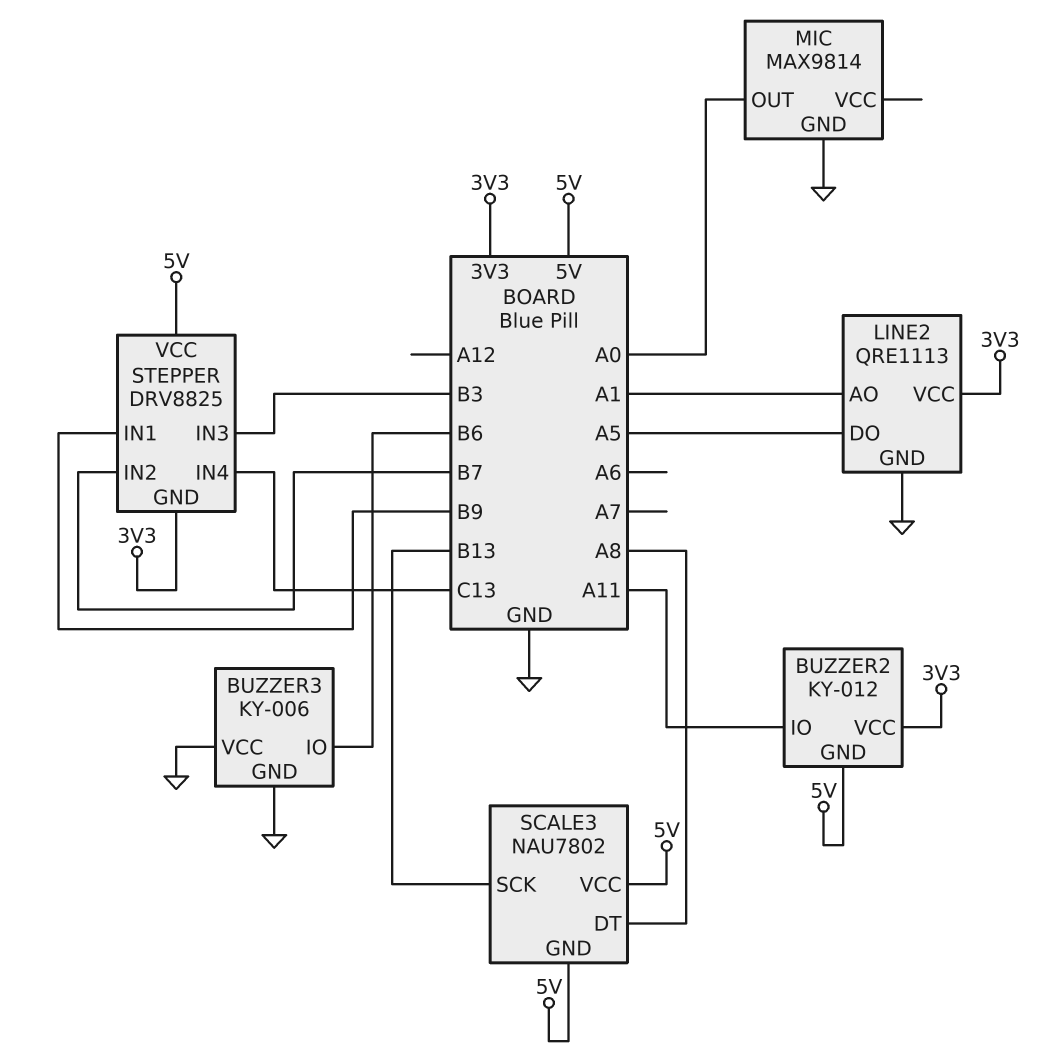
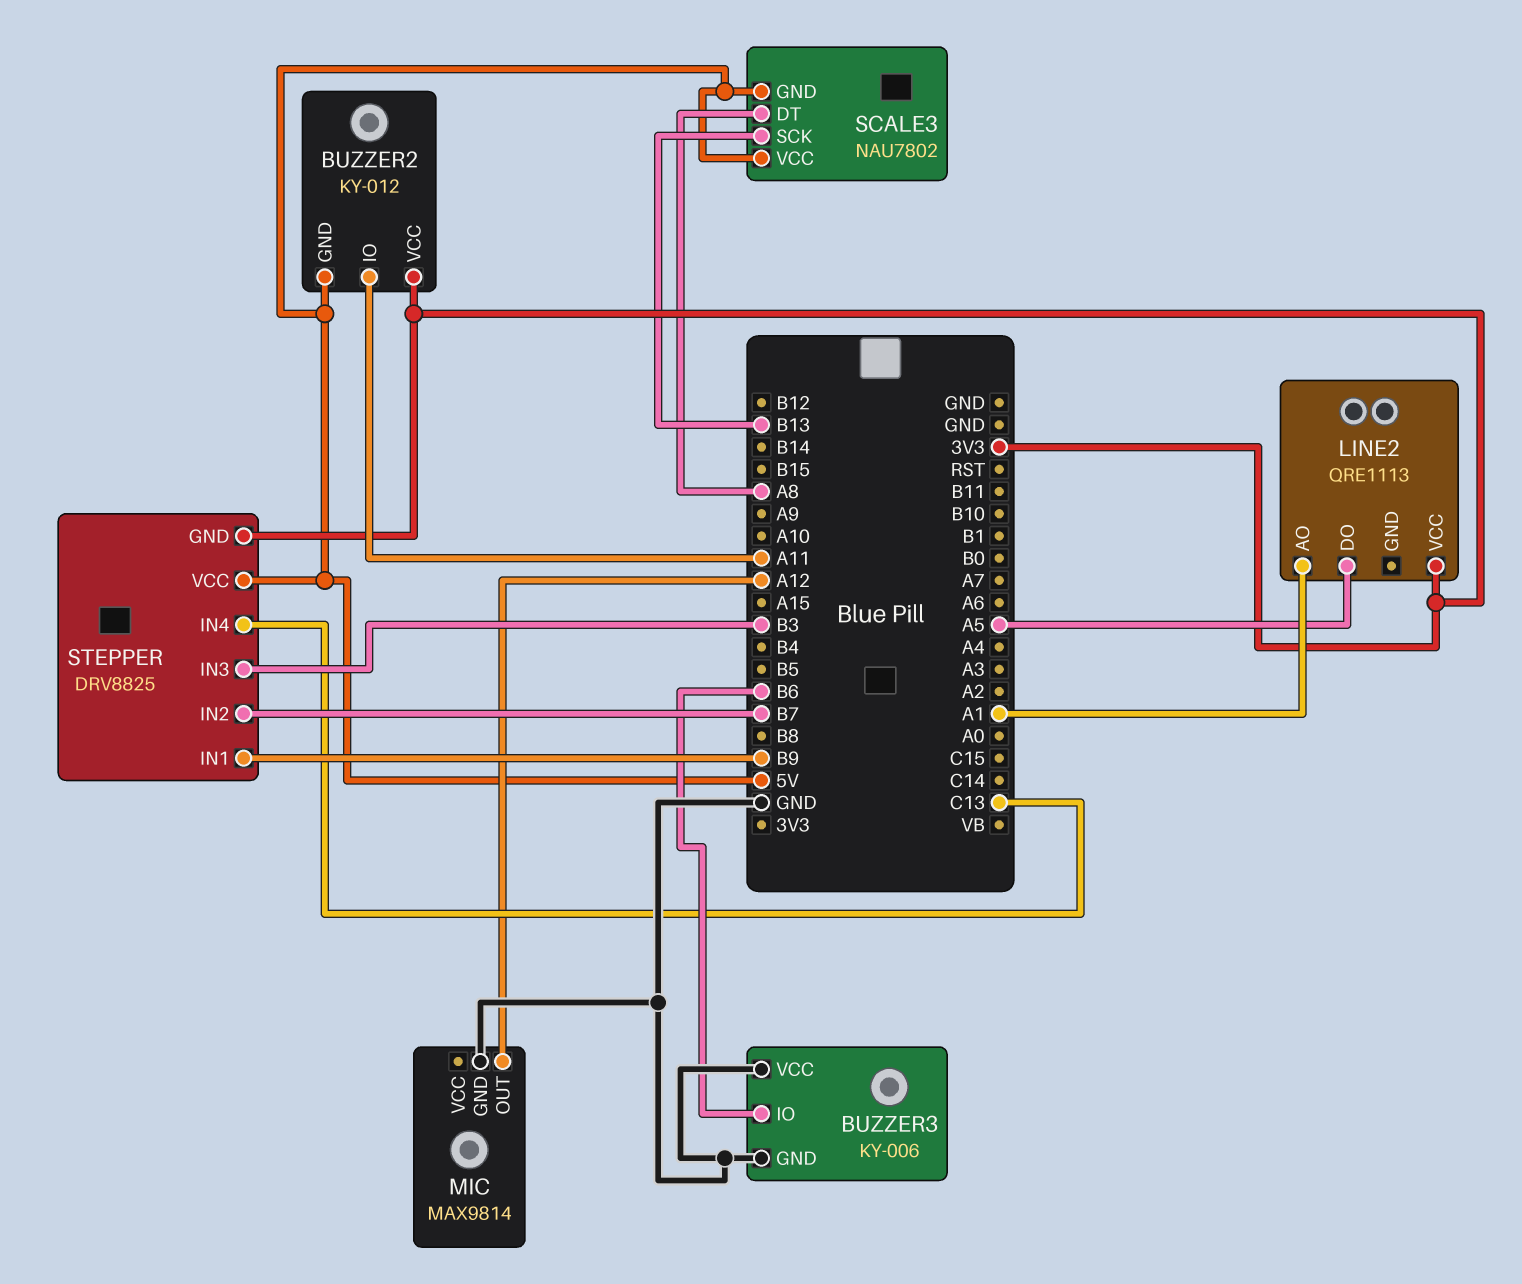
LINE2 pin GND: GND -> none
MIC pin OUT: A0 -> A12

